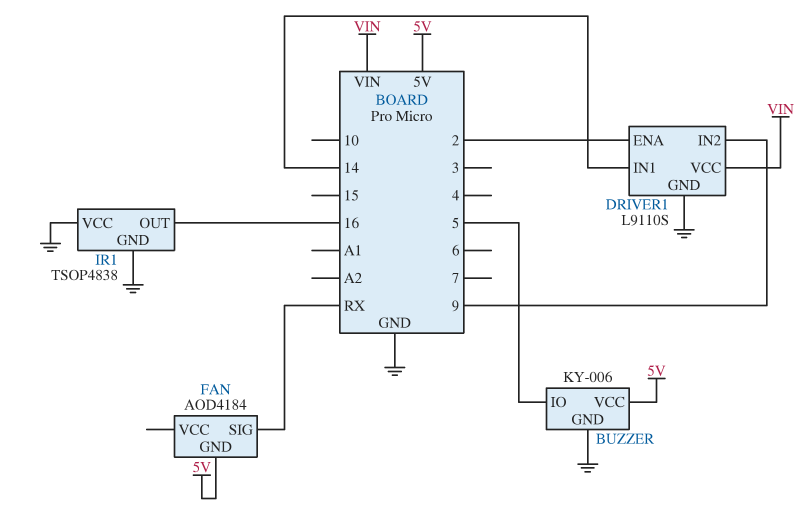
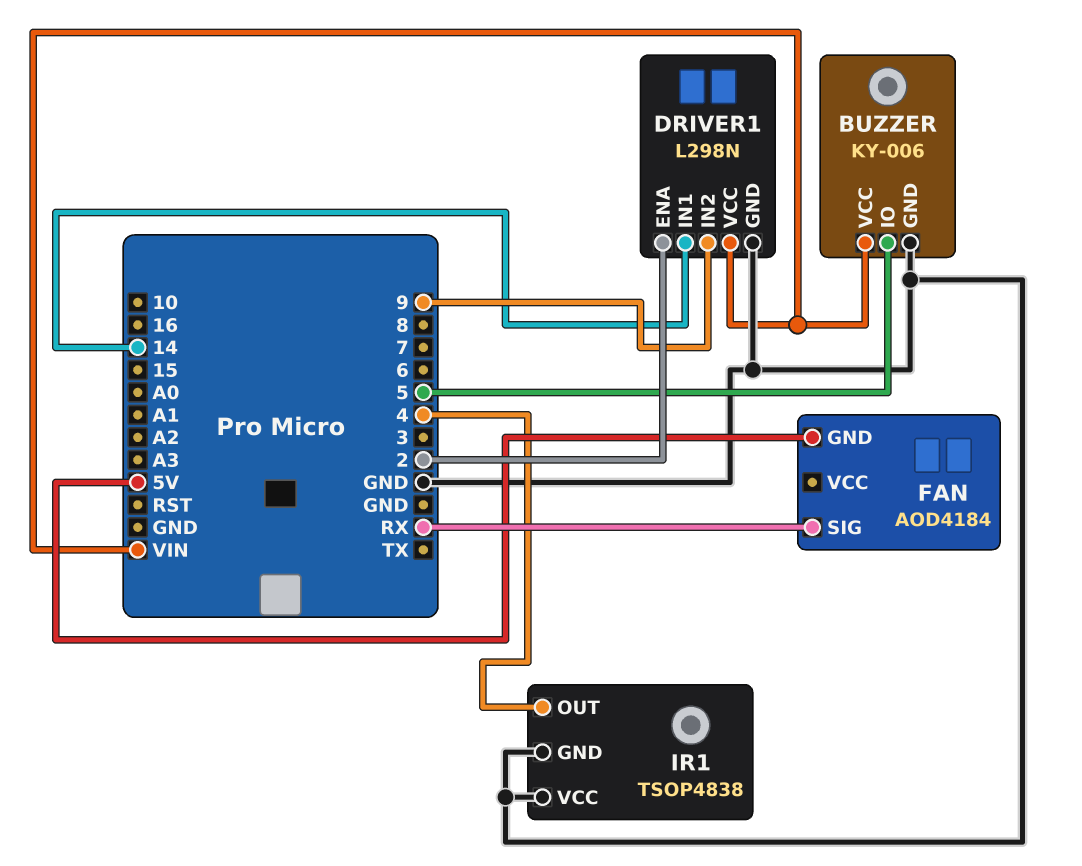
BUZZER pin VCC: 5V -> VIN
DRIVER1: L9110S -> L298N
IR1 pin OUT: 16 -> 4

